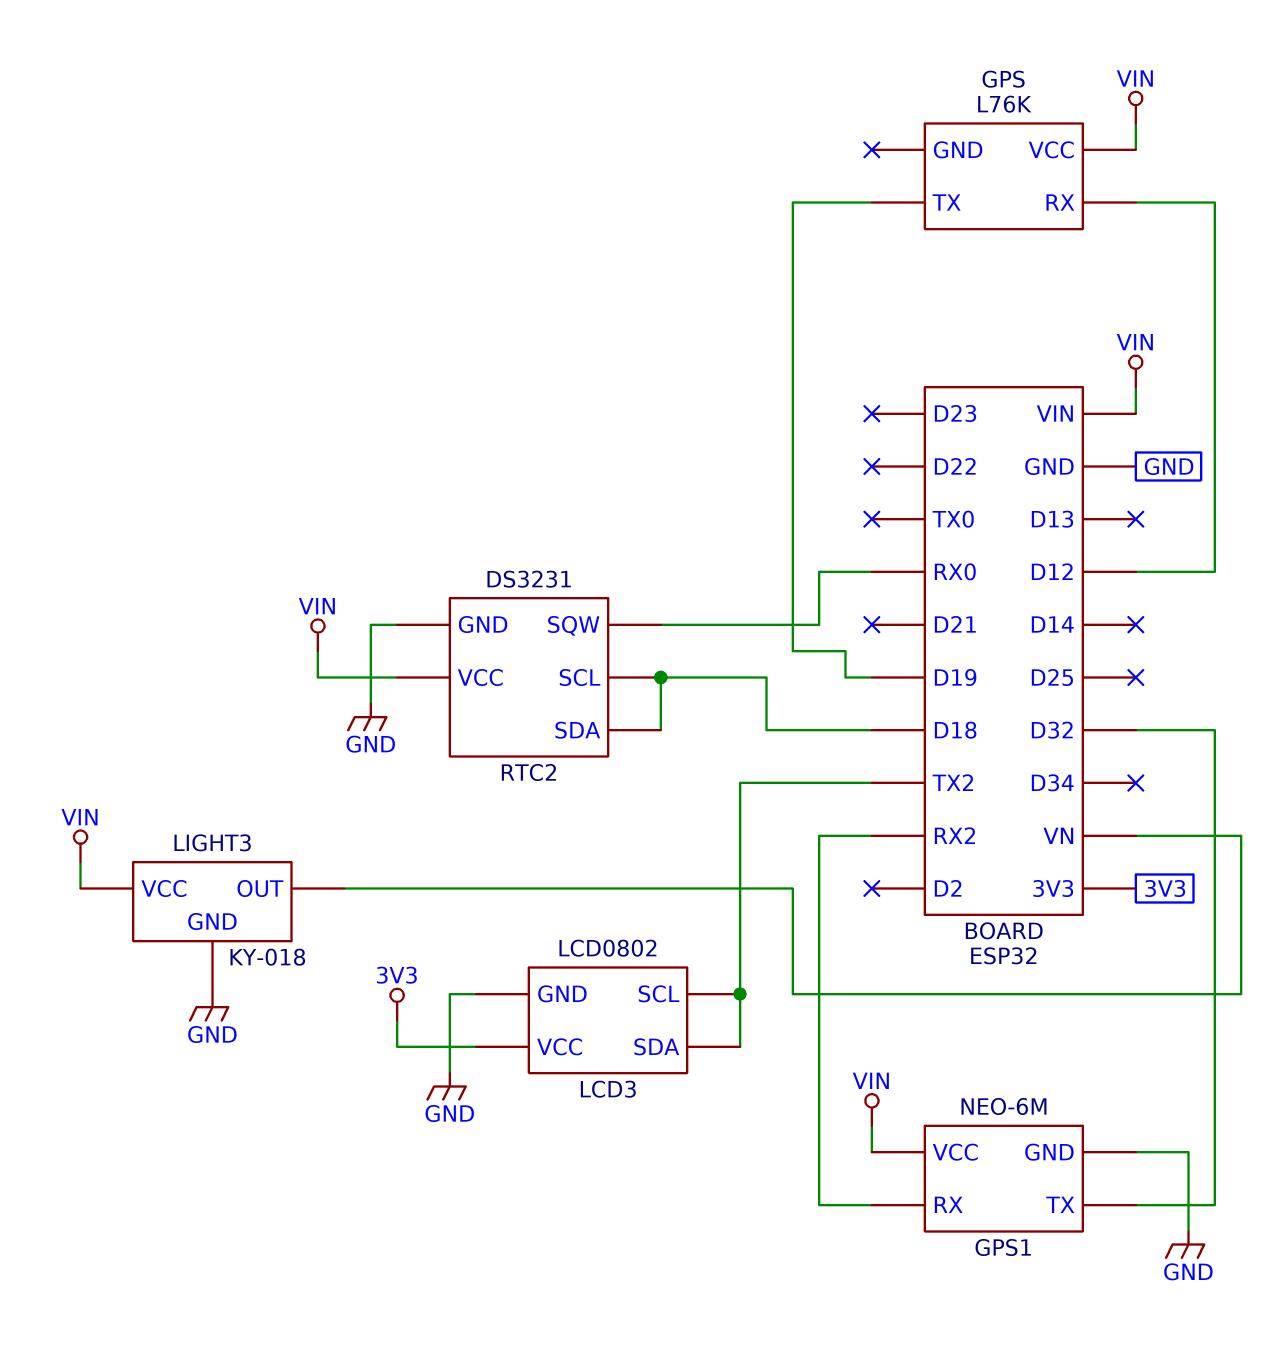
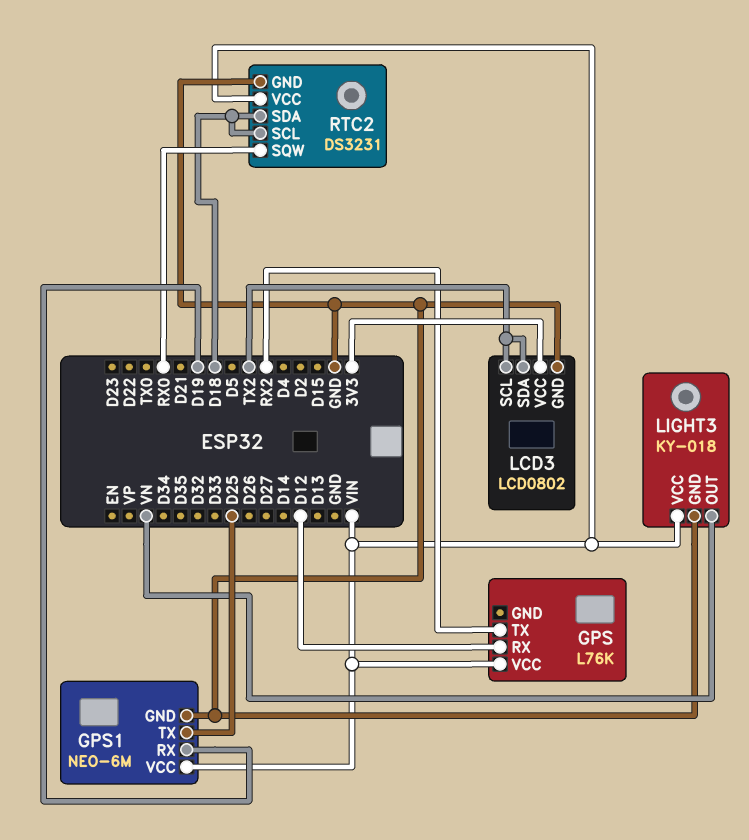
GPS pin TX: D19 -> RX2
GPS1 pin RX: RX2 -> D19
GPS1 pin TX: D32 -> D25

